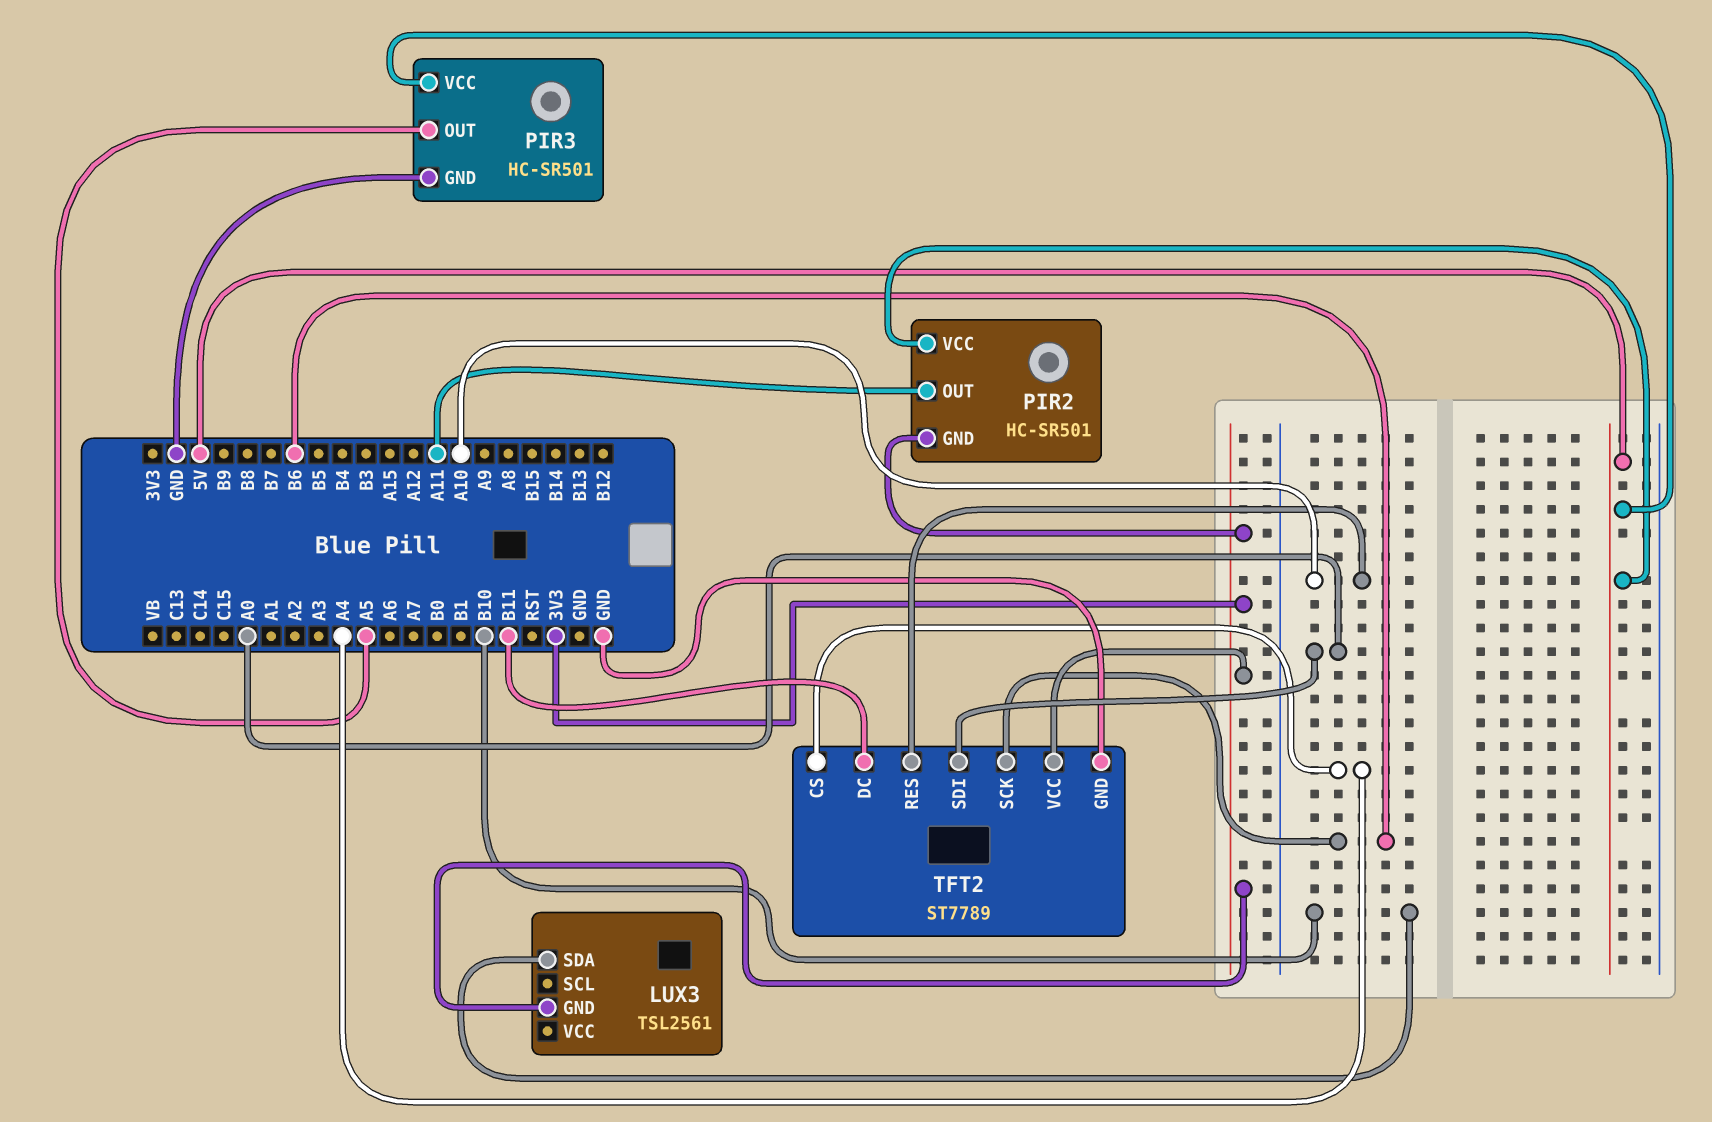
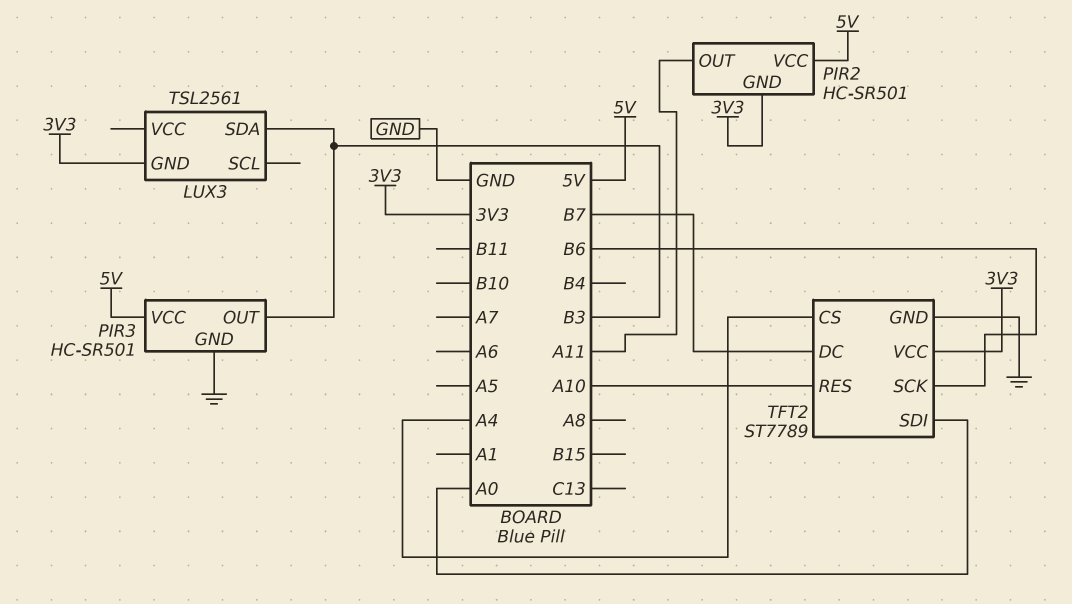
LUX3 pin SDA: B10 -> B3
PIR3 pin OUT: A5 -> B3
TFT2 pin DC: B11 -> B7

